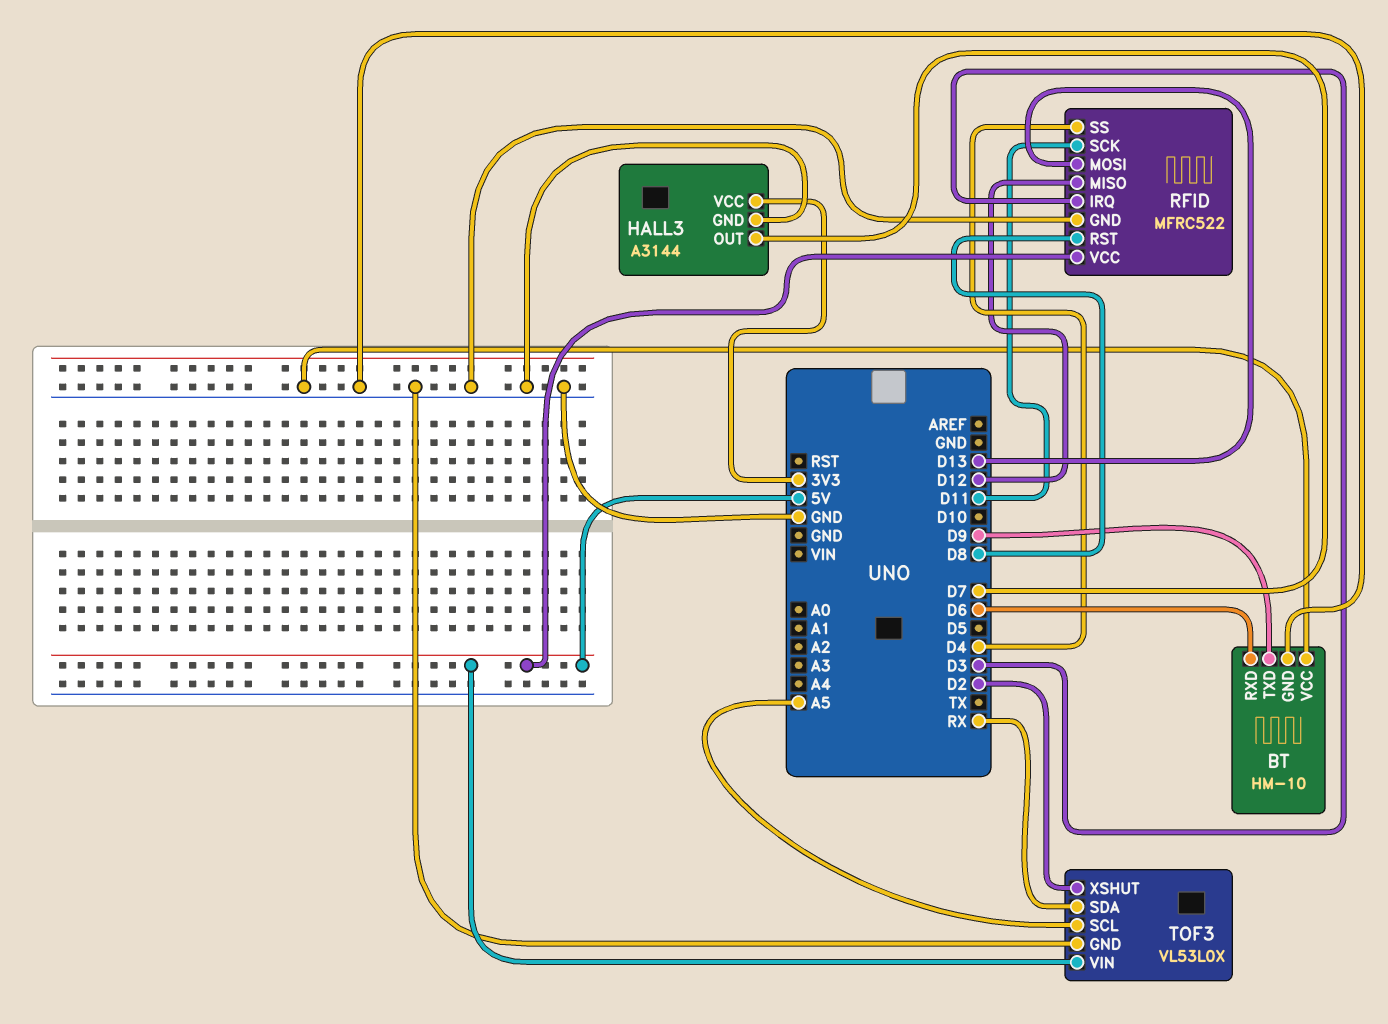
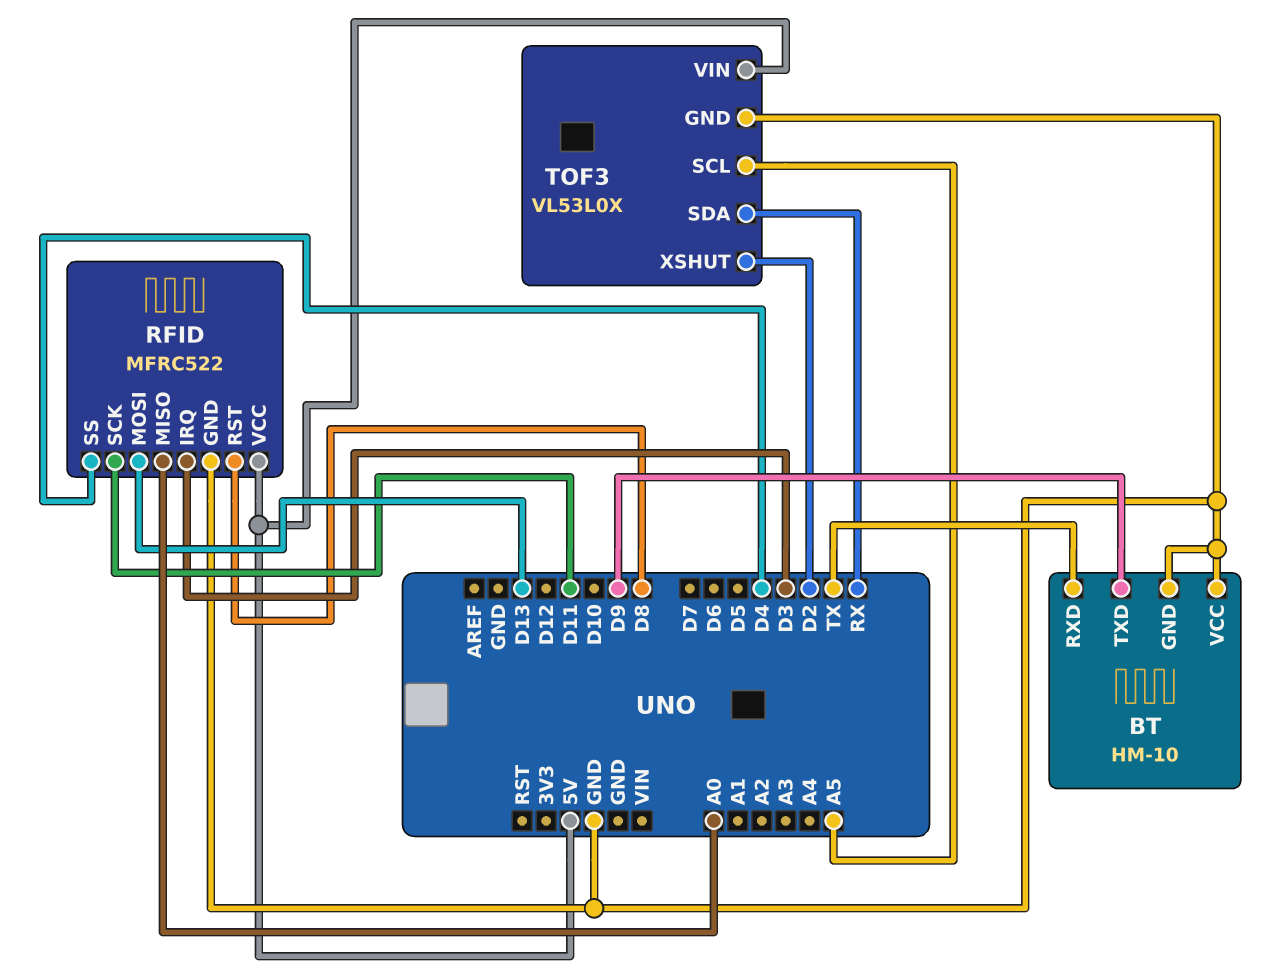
BT pin RXD: D6 -> TX
HALL3: A3144 -> none
HALL3 pin GND: GND -> none
HALL3 pin OUT: D7 -> none
HALL3 pin VCC: 3V3 -> none
RFID pin MISO: D12 -> A0

